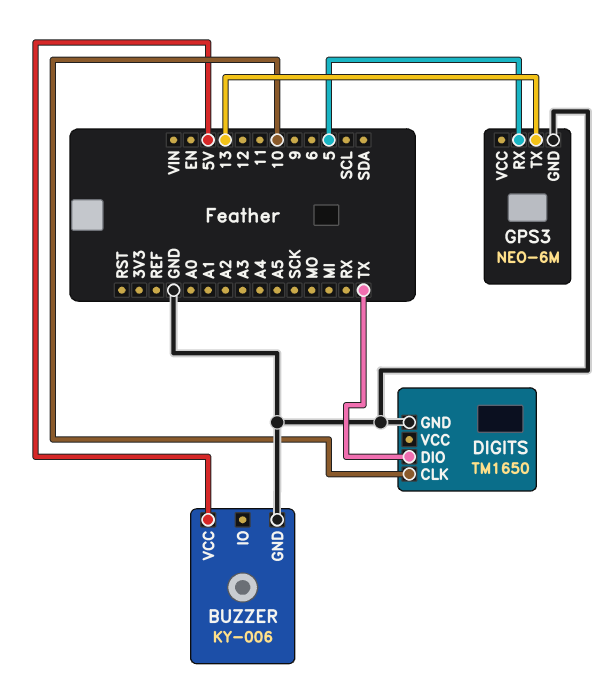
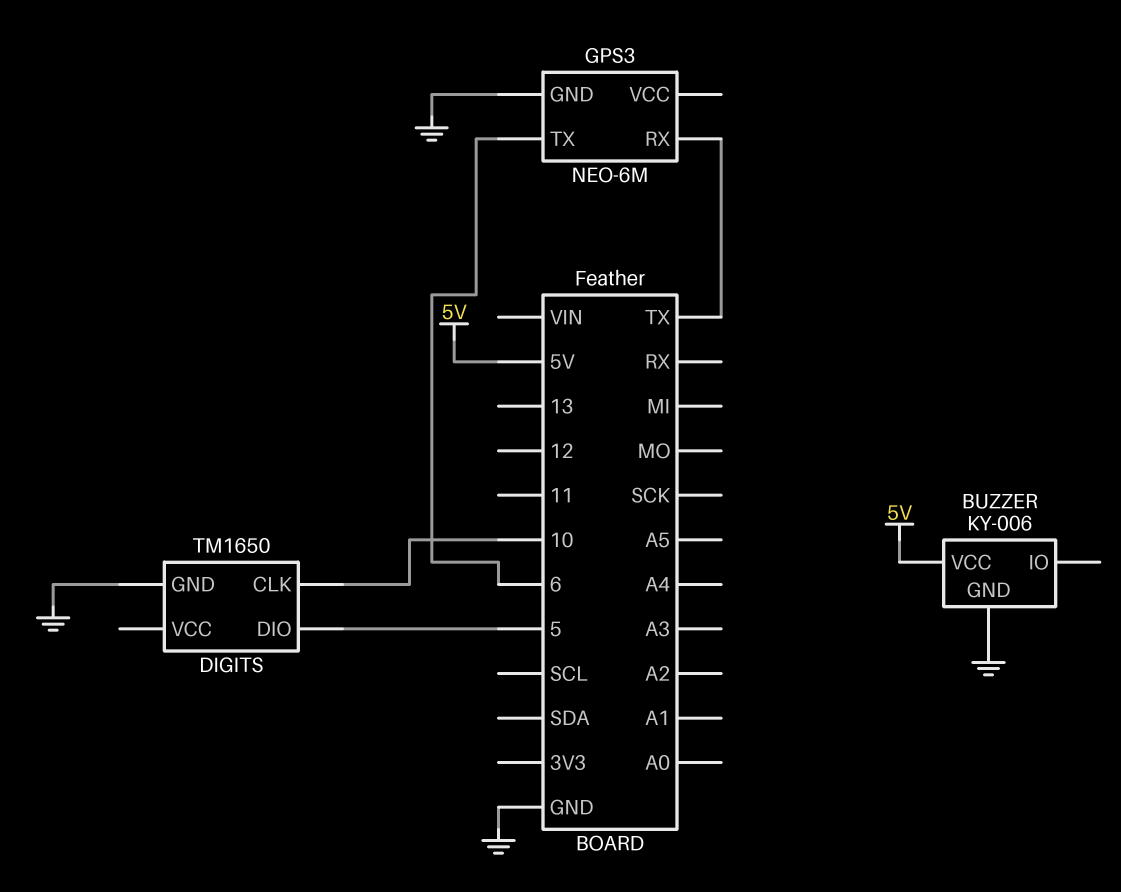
DIGITS pin DIO: TX -> 5
GPS3 pin RX: 5 -> TX
GPS3 pin TX: 13 -> 6

